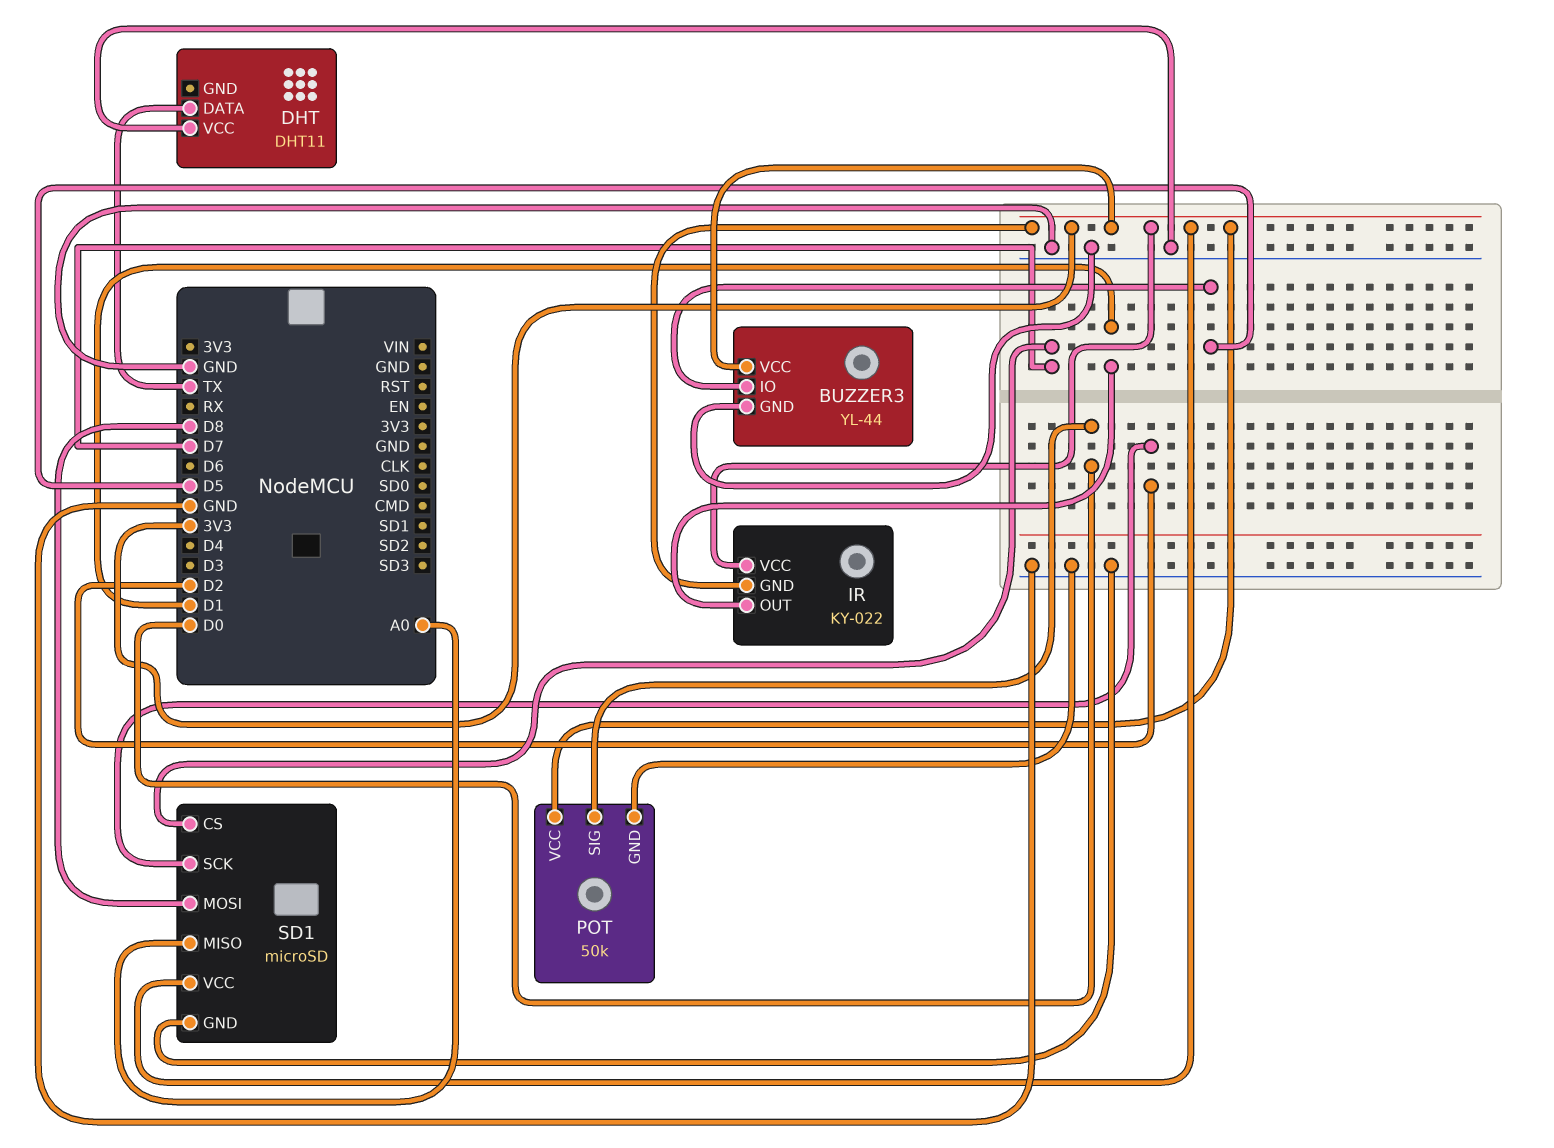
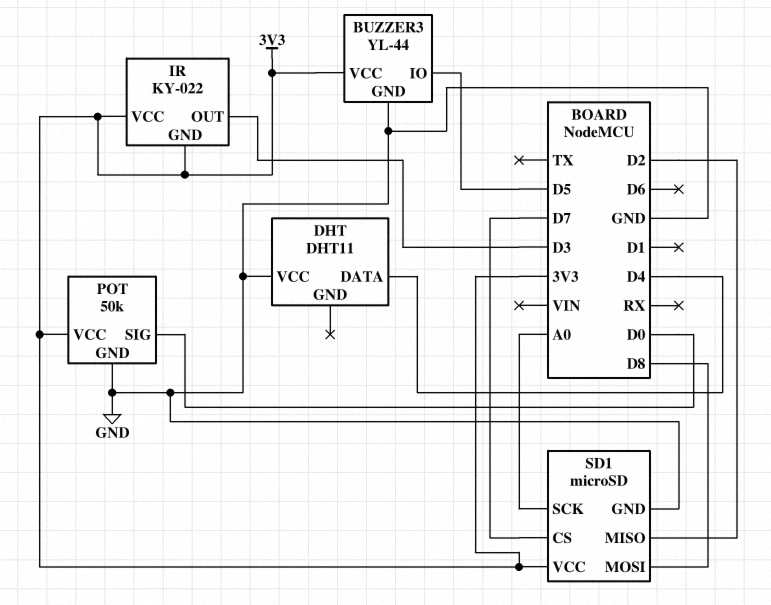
DHT pin DATA: TX -> D4
IR pin OUT: D1 -> D3
SD1 pin MISO: A0 -> D2
SD1 pin SCK: D2 -> A0

